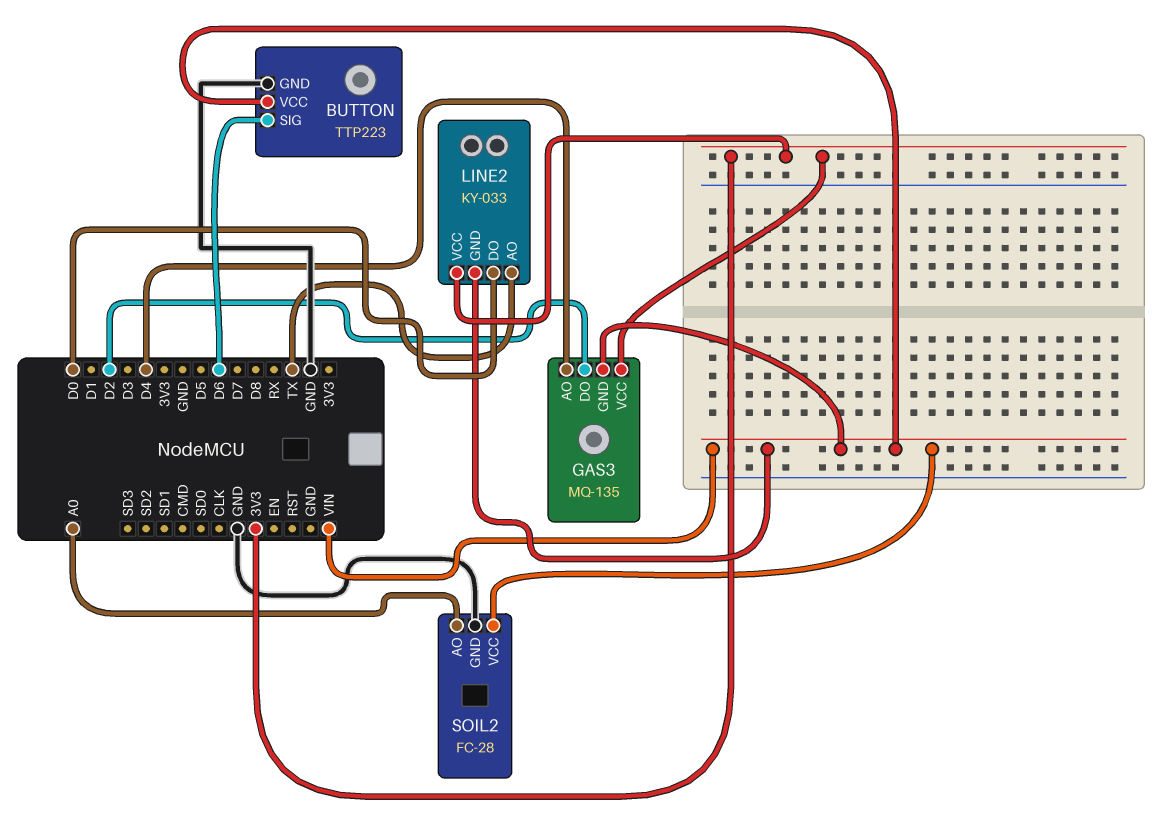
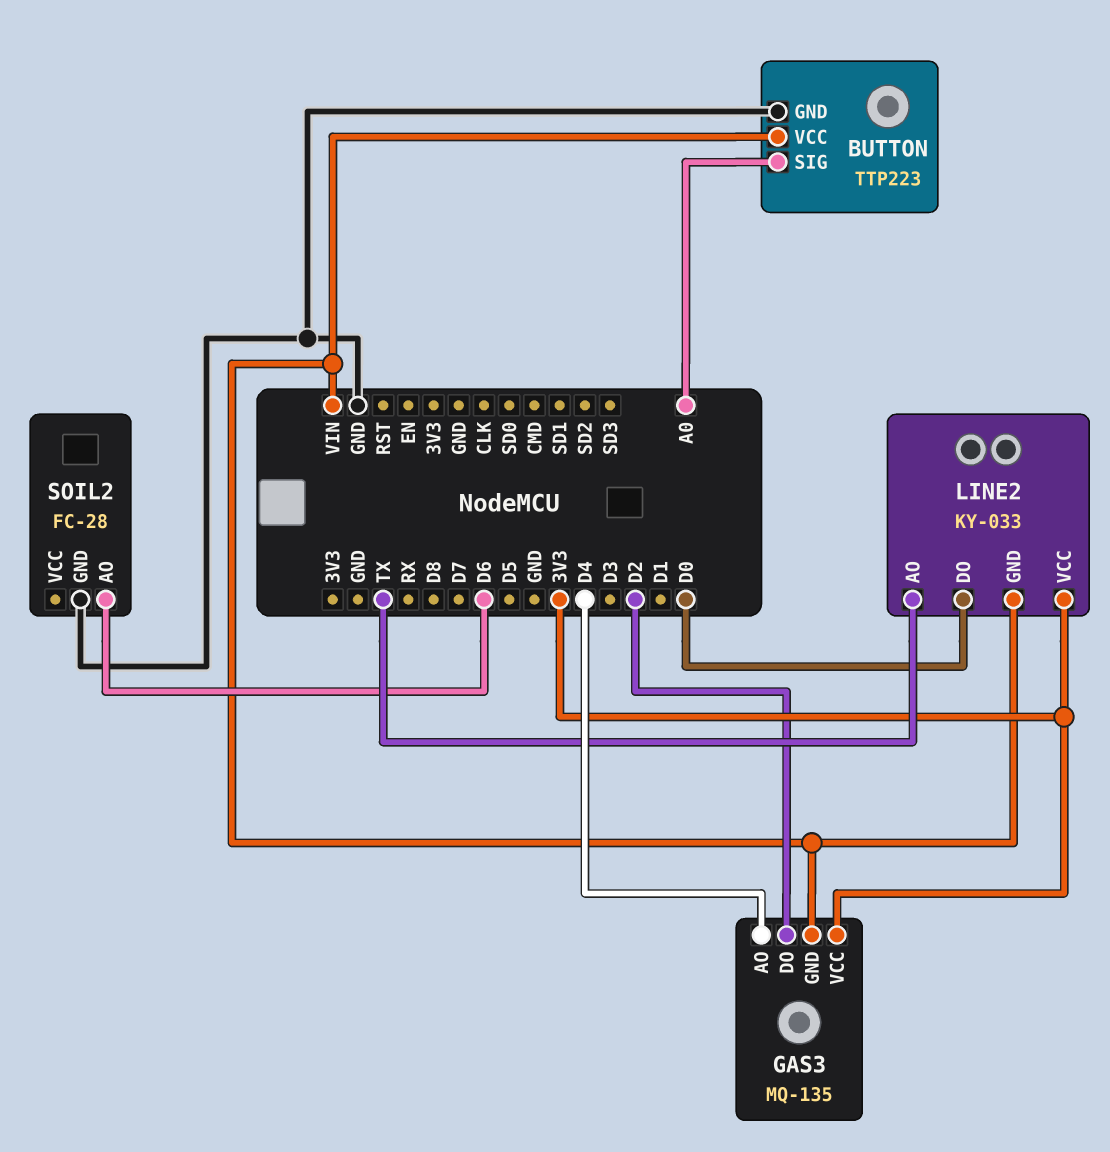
BUTTON pin SIG: D6 -> A0
SOIL2 pin AO: A0 -> D6
SOIL2 pin VCC: VIN -> none

